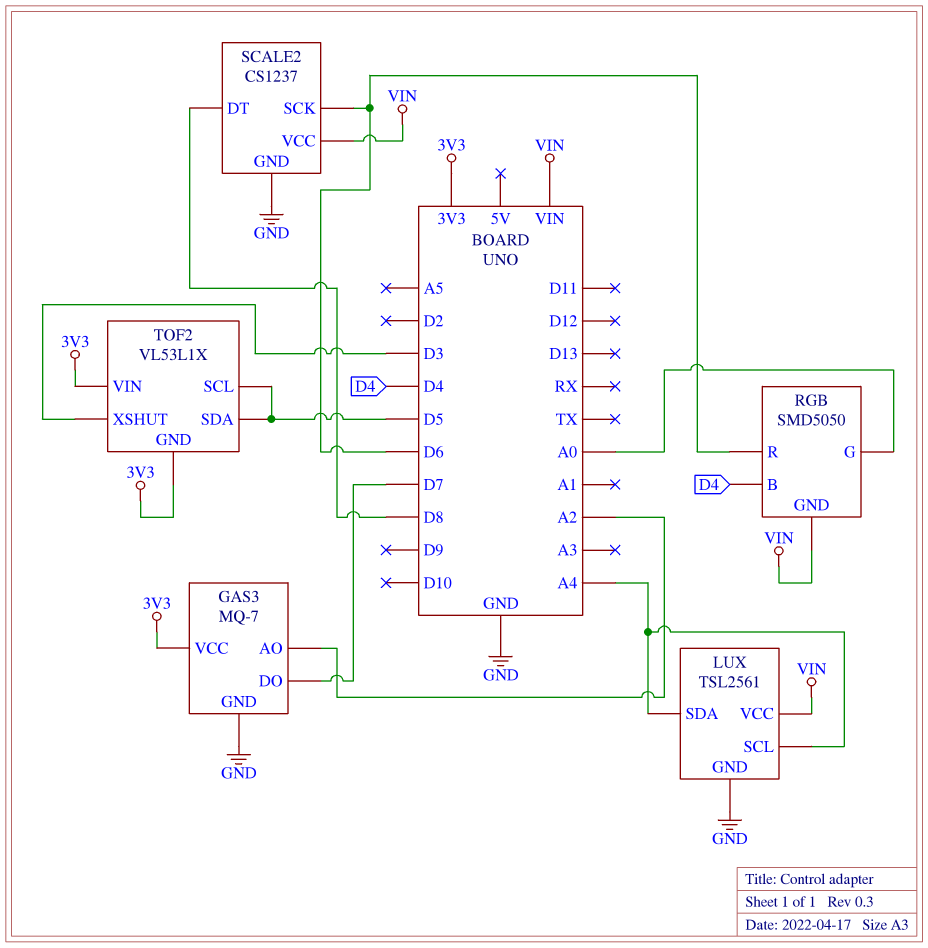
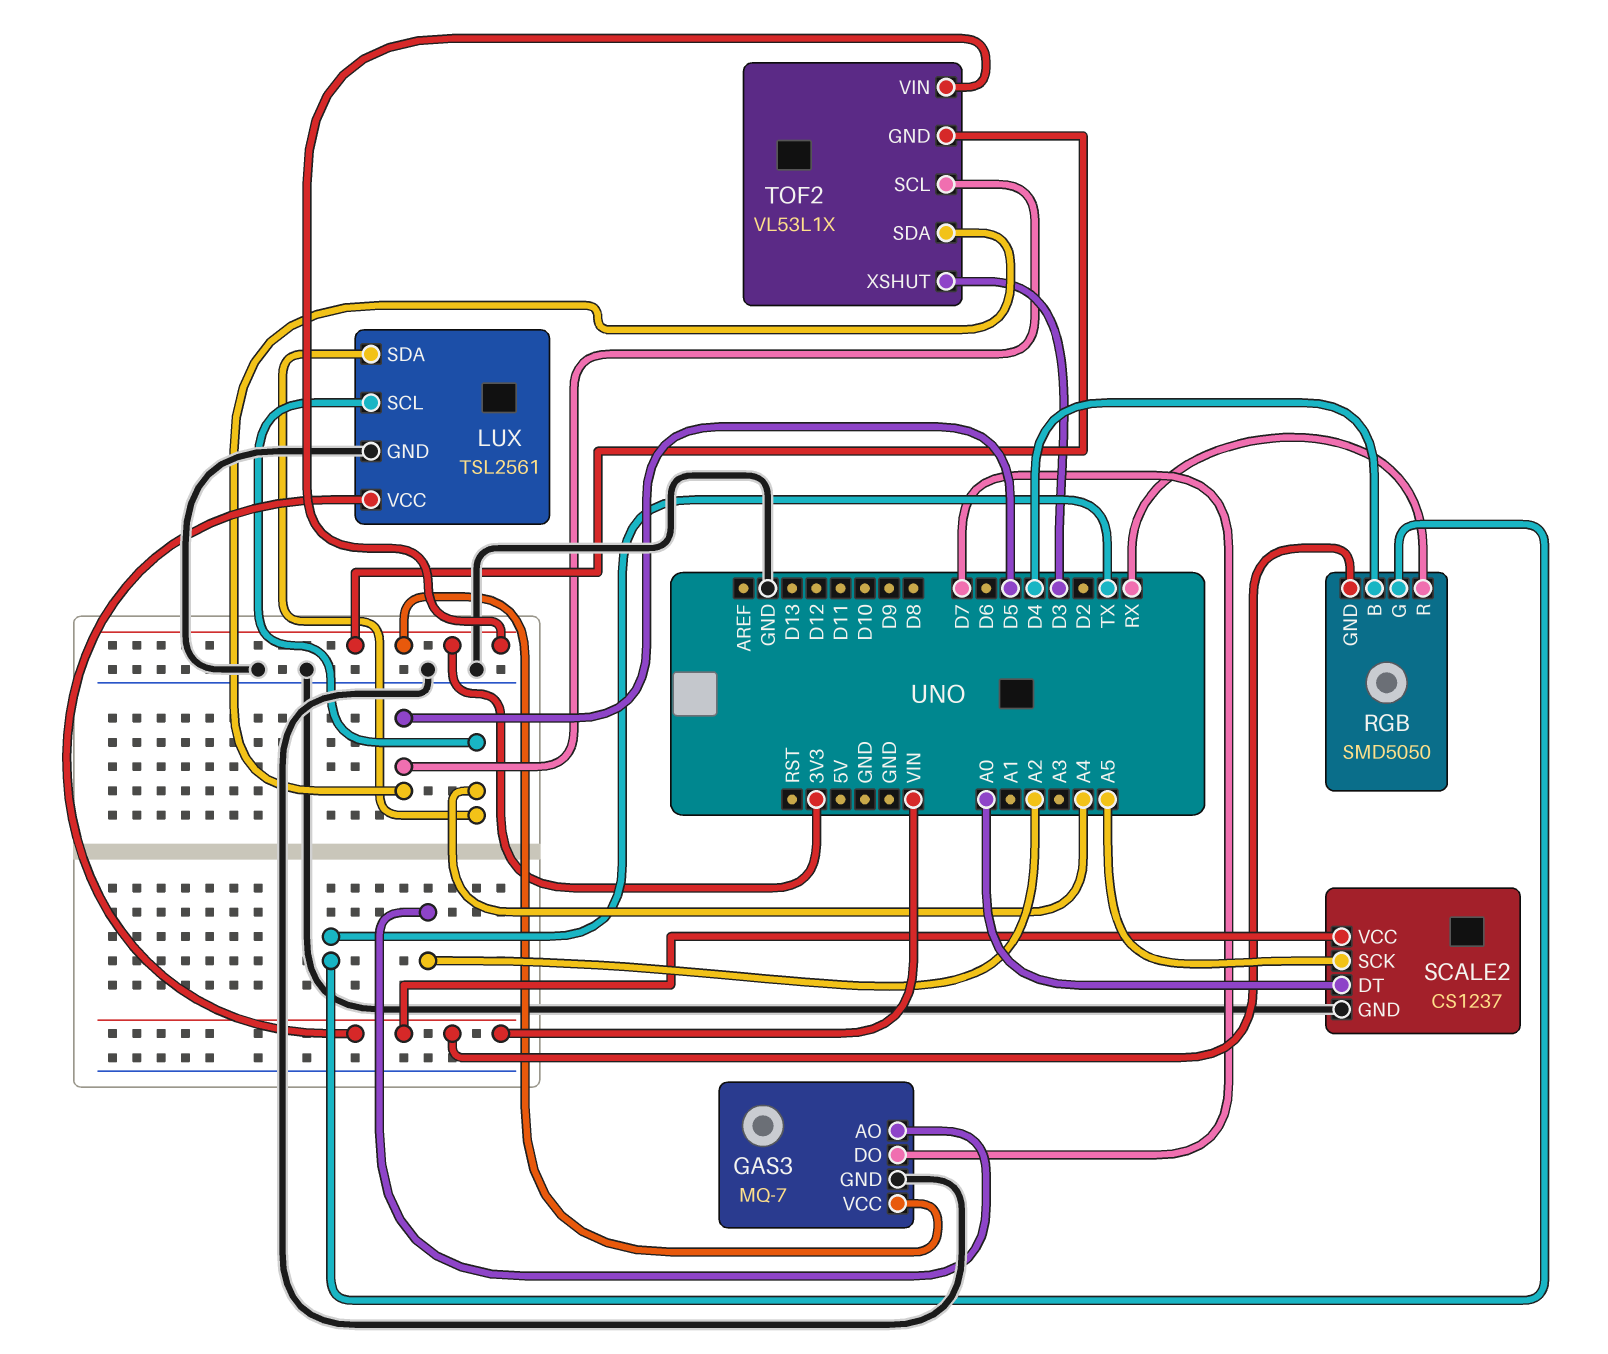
RGB pin G: A0 -> TX
RGB pin R: D6 -> RX
SCALE2 pin DT: D8 -> A0
SCALE2 pin SCK: D6 -> A5

